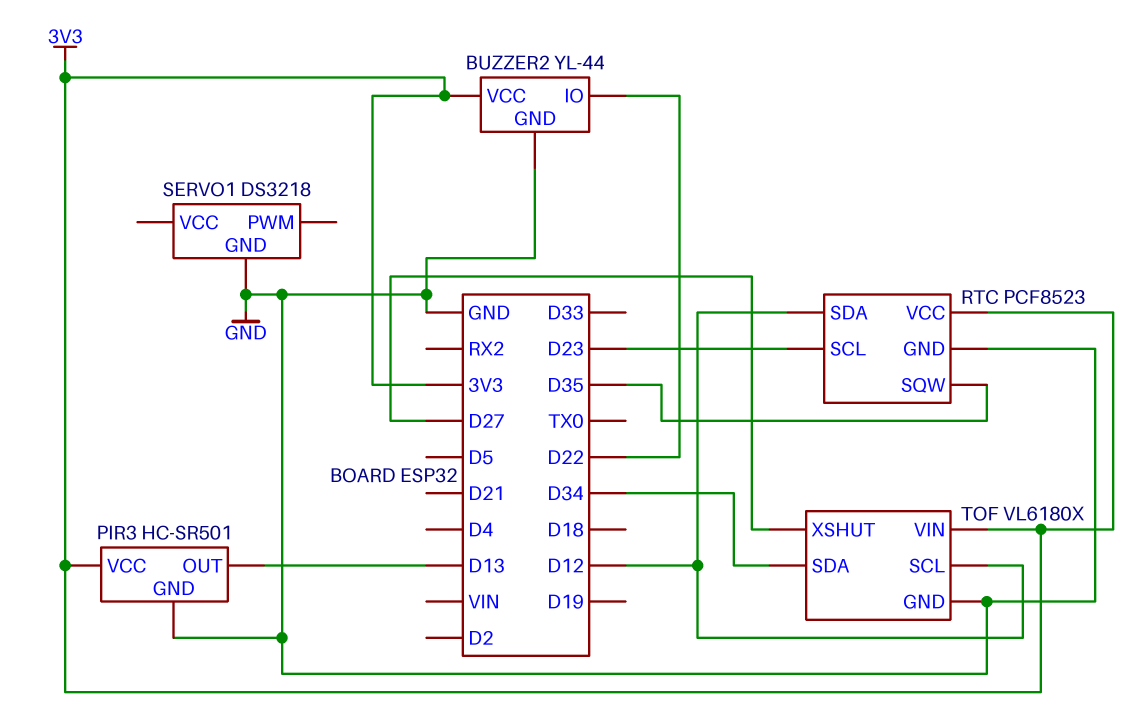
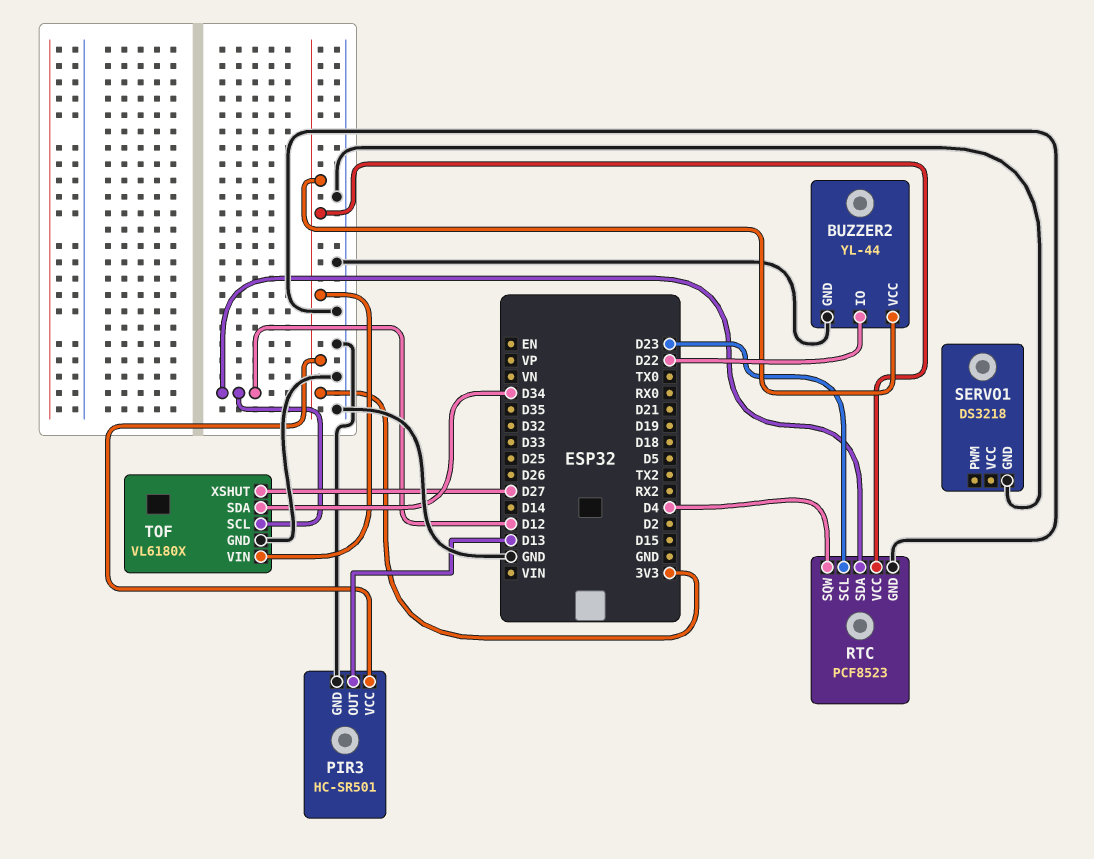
RTC pin SQW: D35 -> D4

